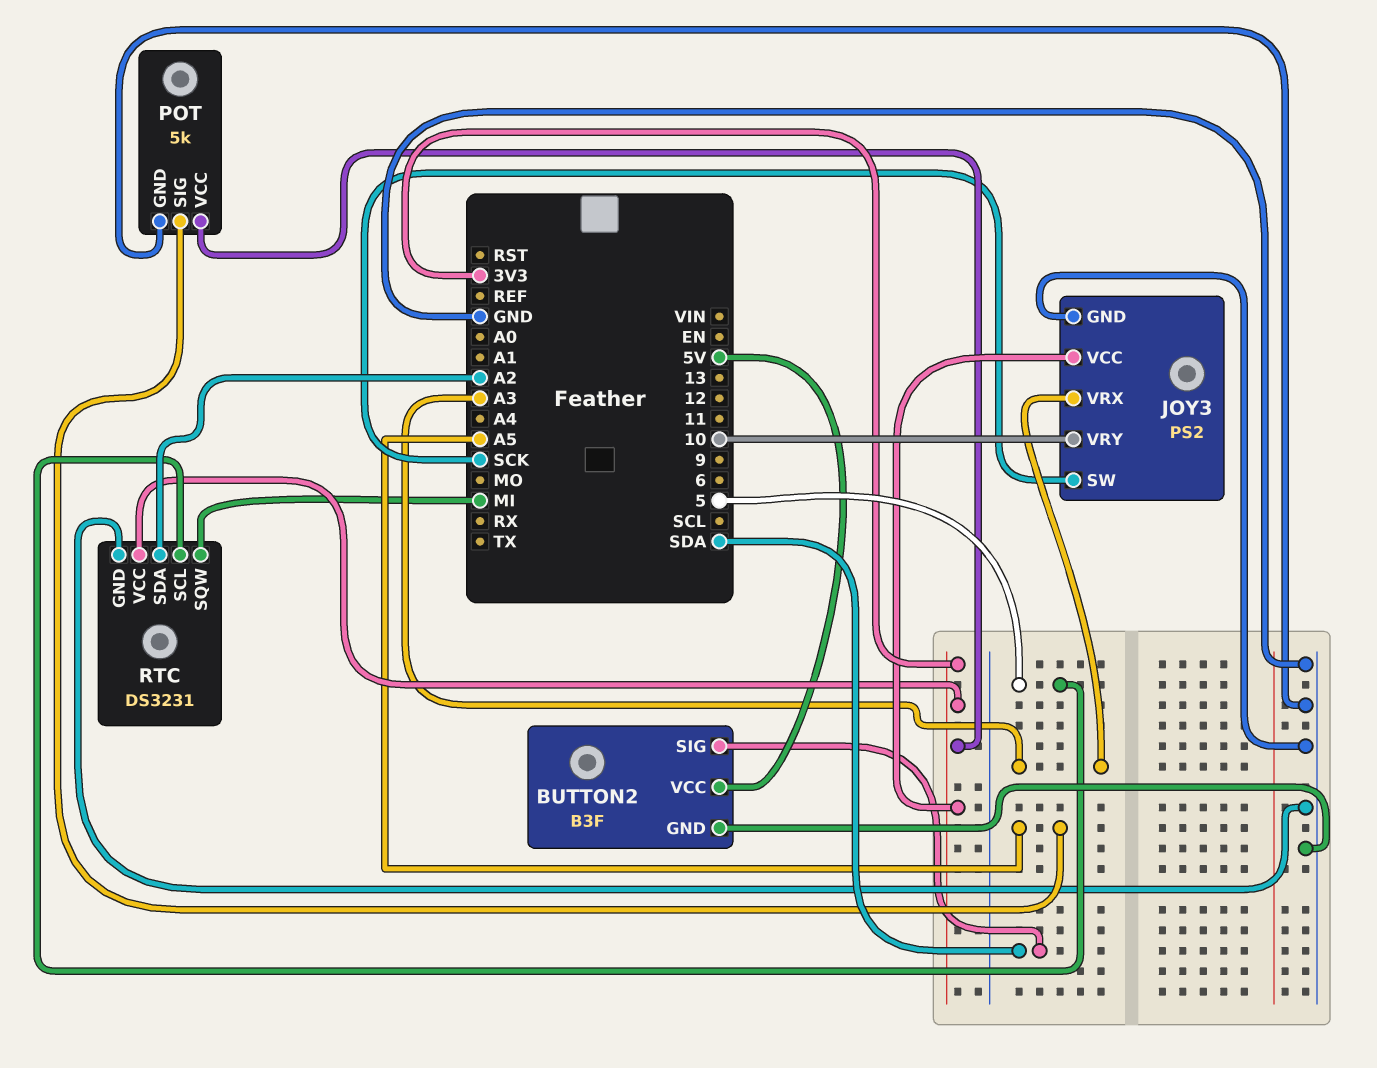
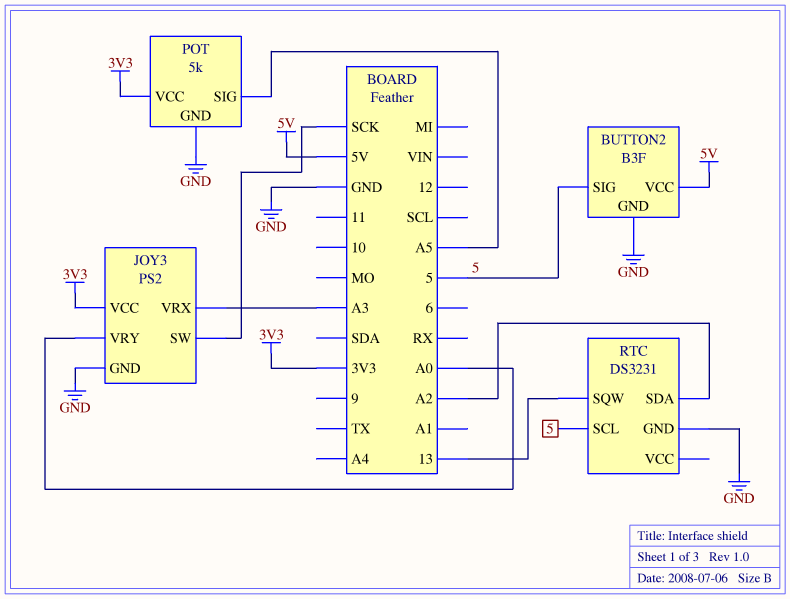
BUTTON2 pin SIG: SDA -> 5
JOY3 pin VRY: 10 -> A0
RTC pin SQW: MI -> 13
RTC pin VCC: 3V3 -> none

